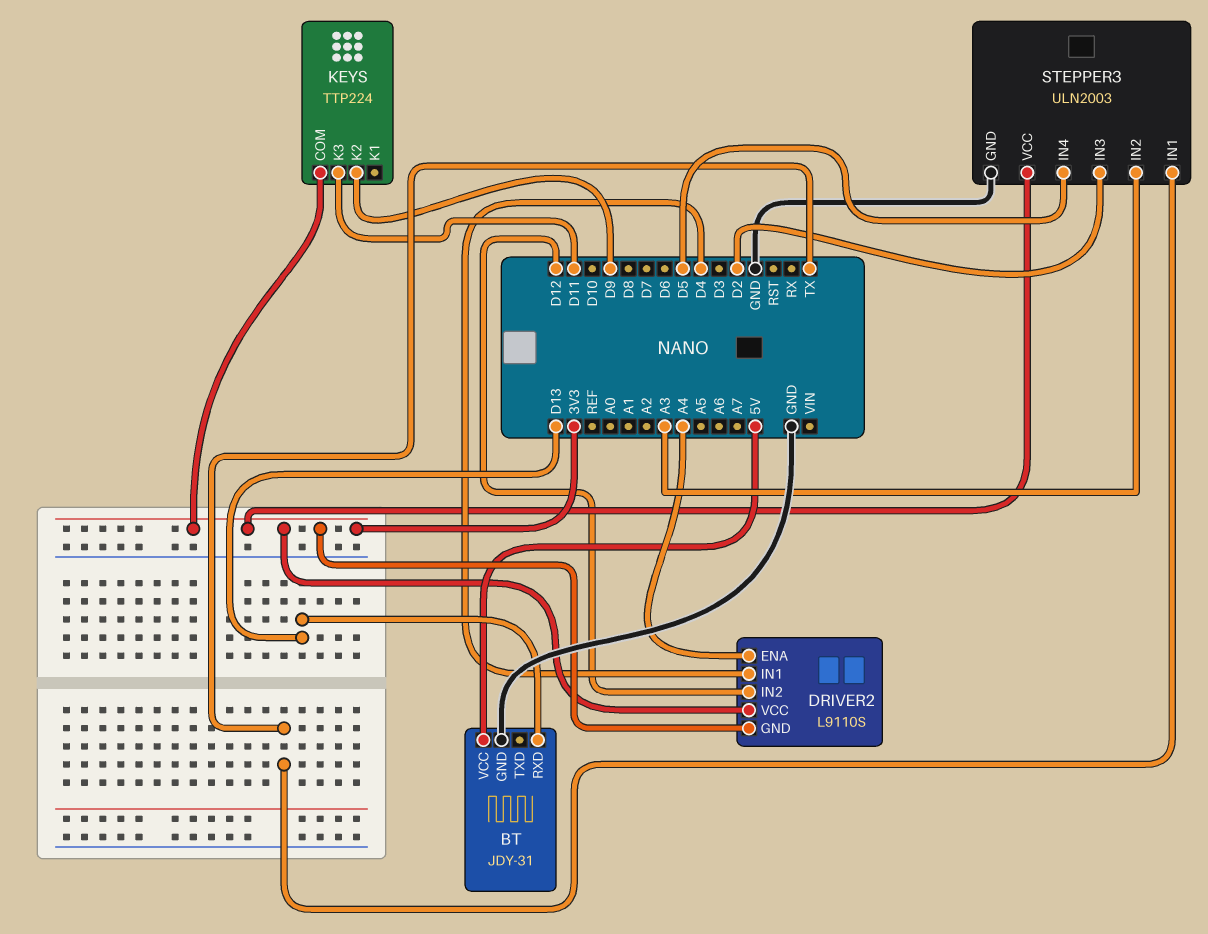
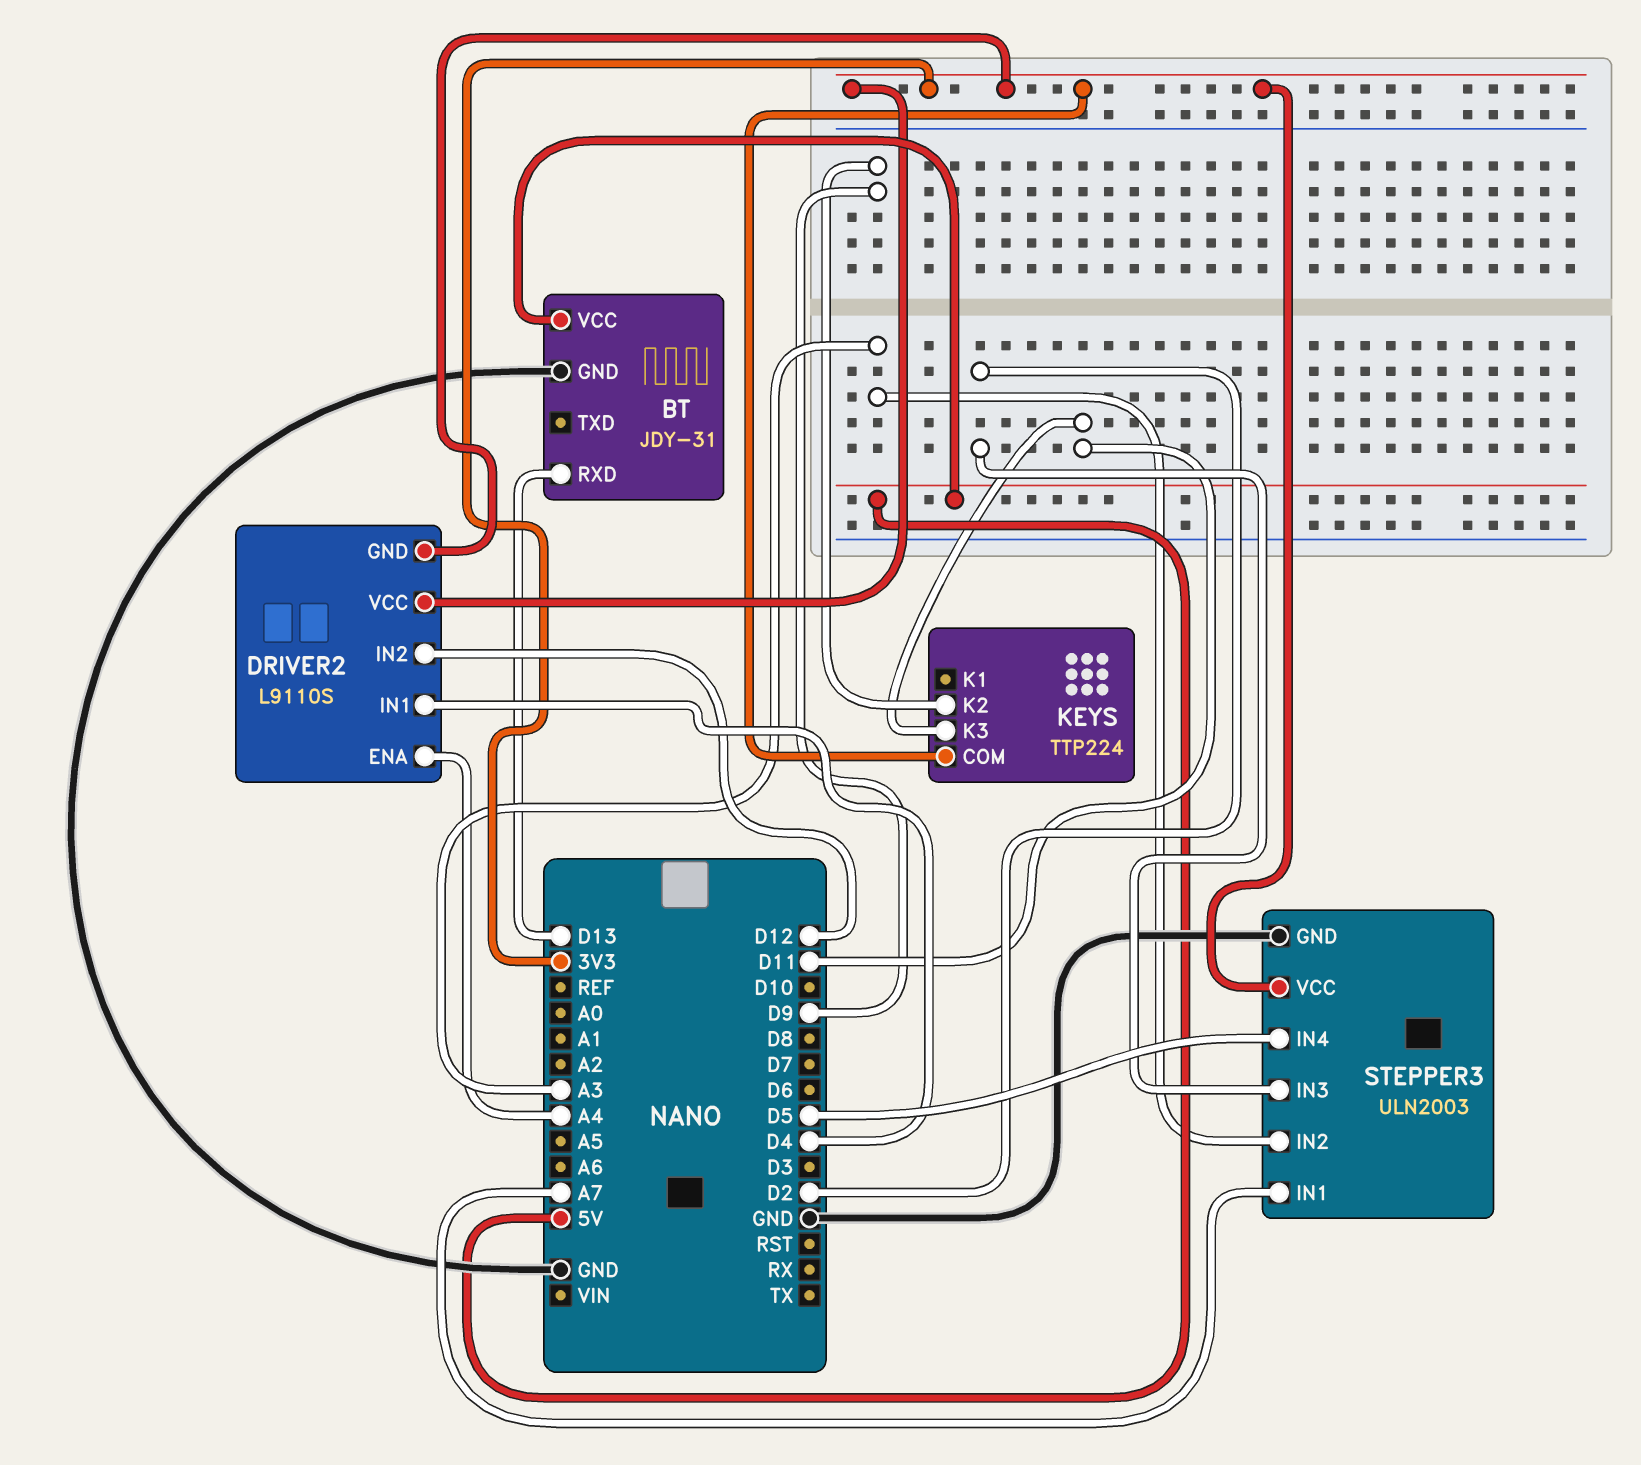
STEPPER3 pin IN1: TX -> A7

